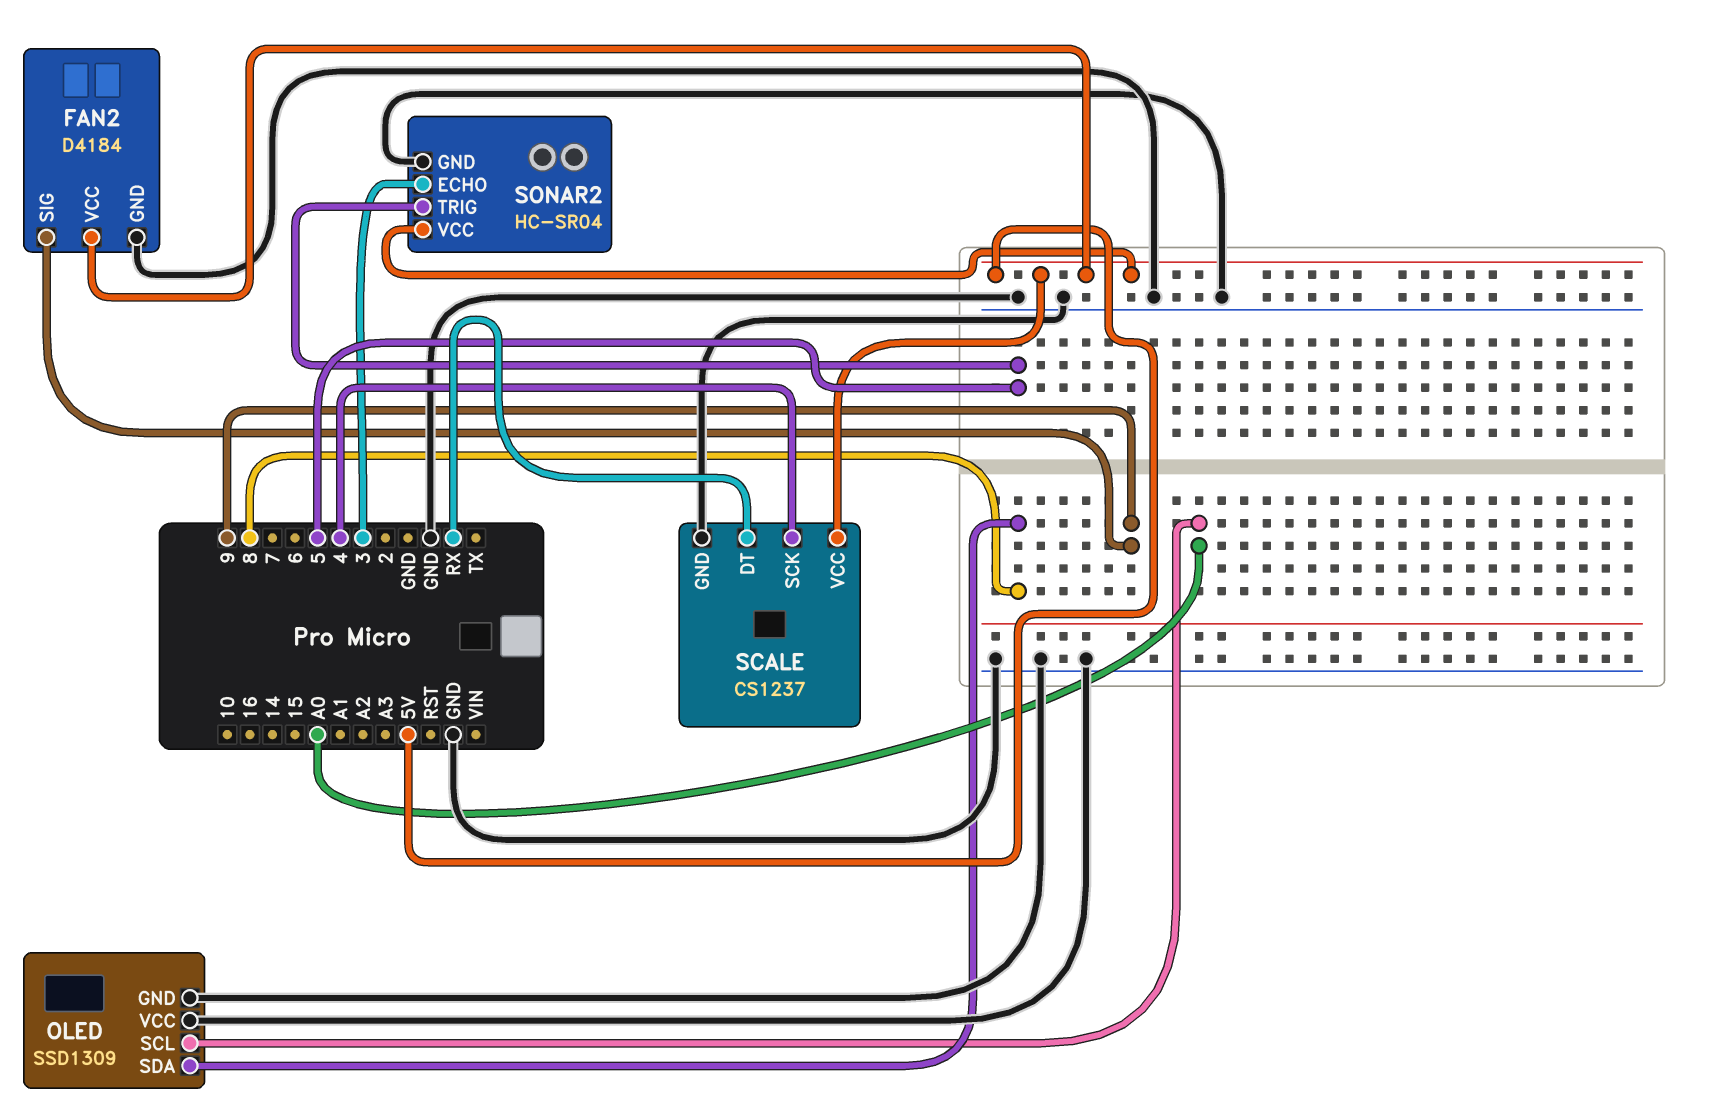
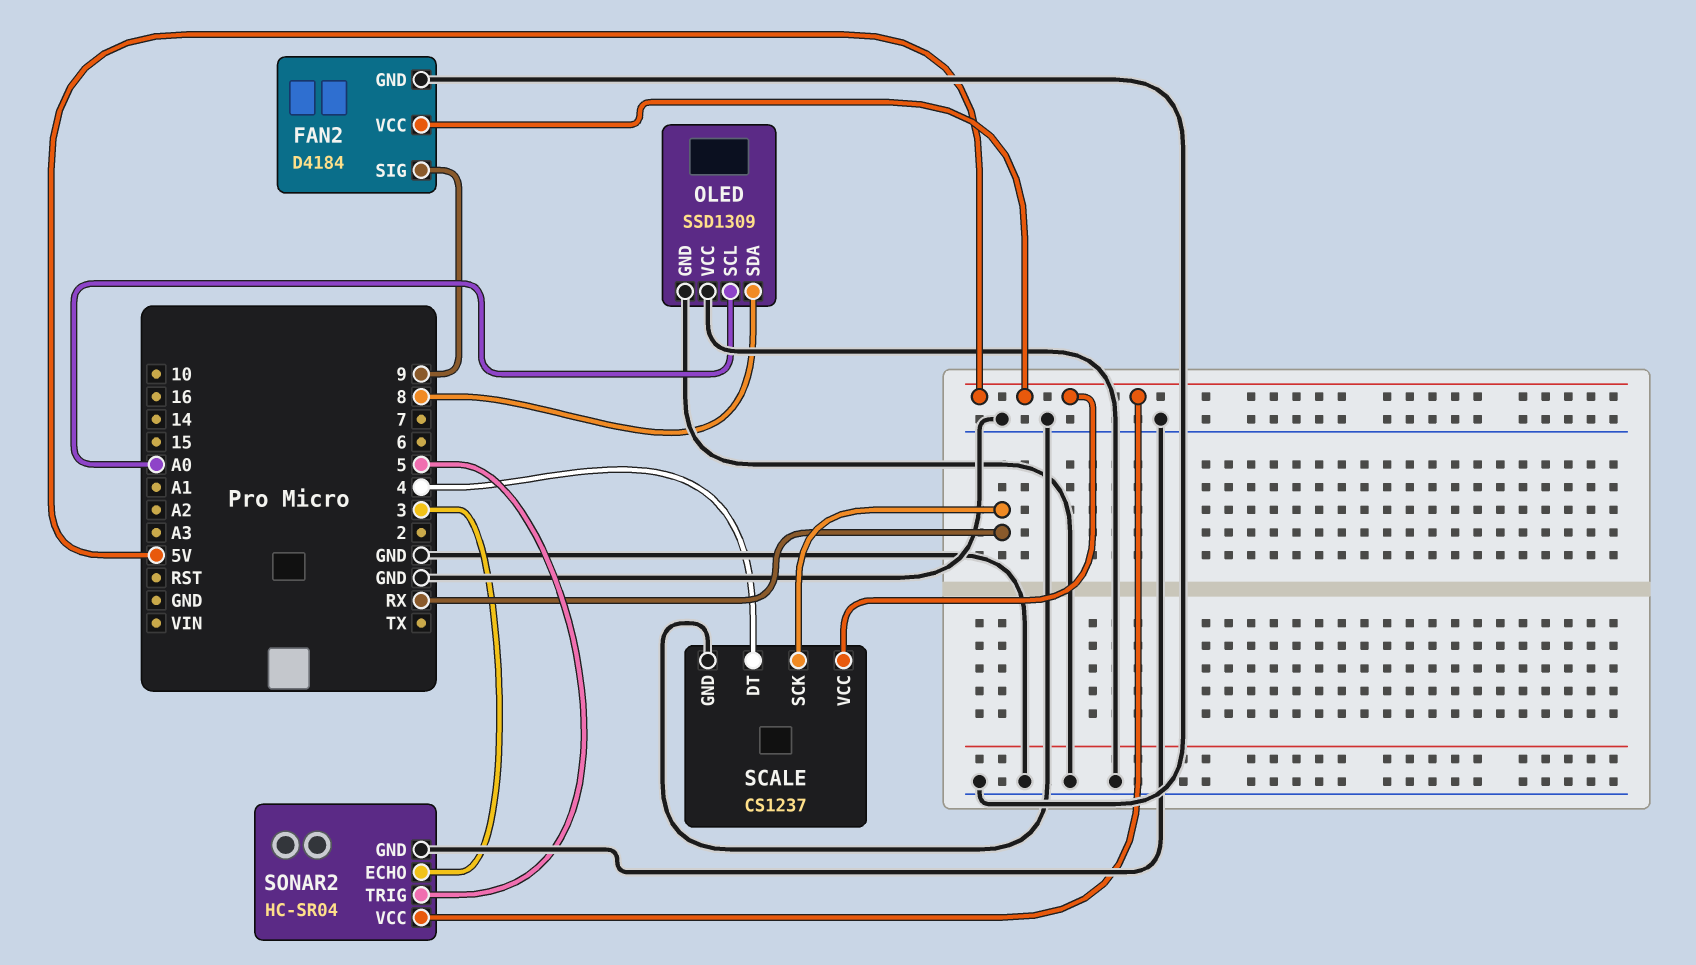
SCALE pin DT: RX -> 4
SCALE pin SCK: 4 -> RX

